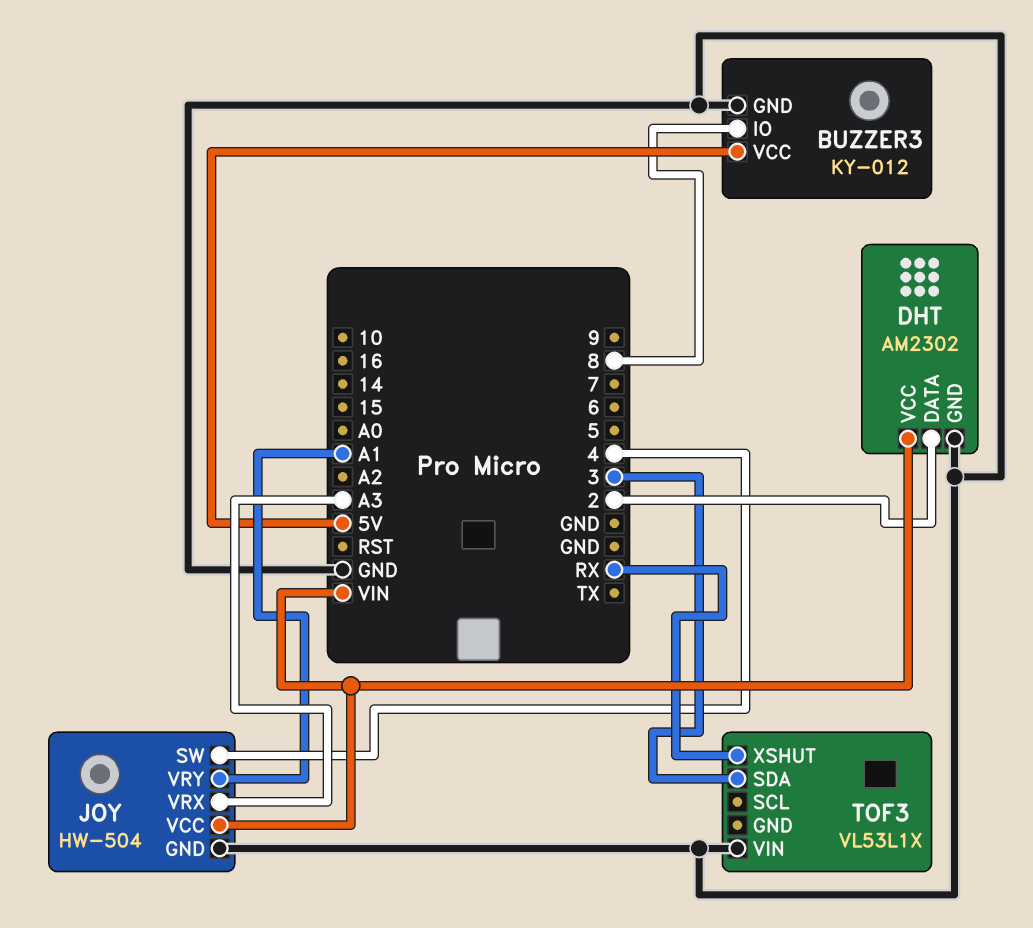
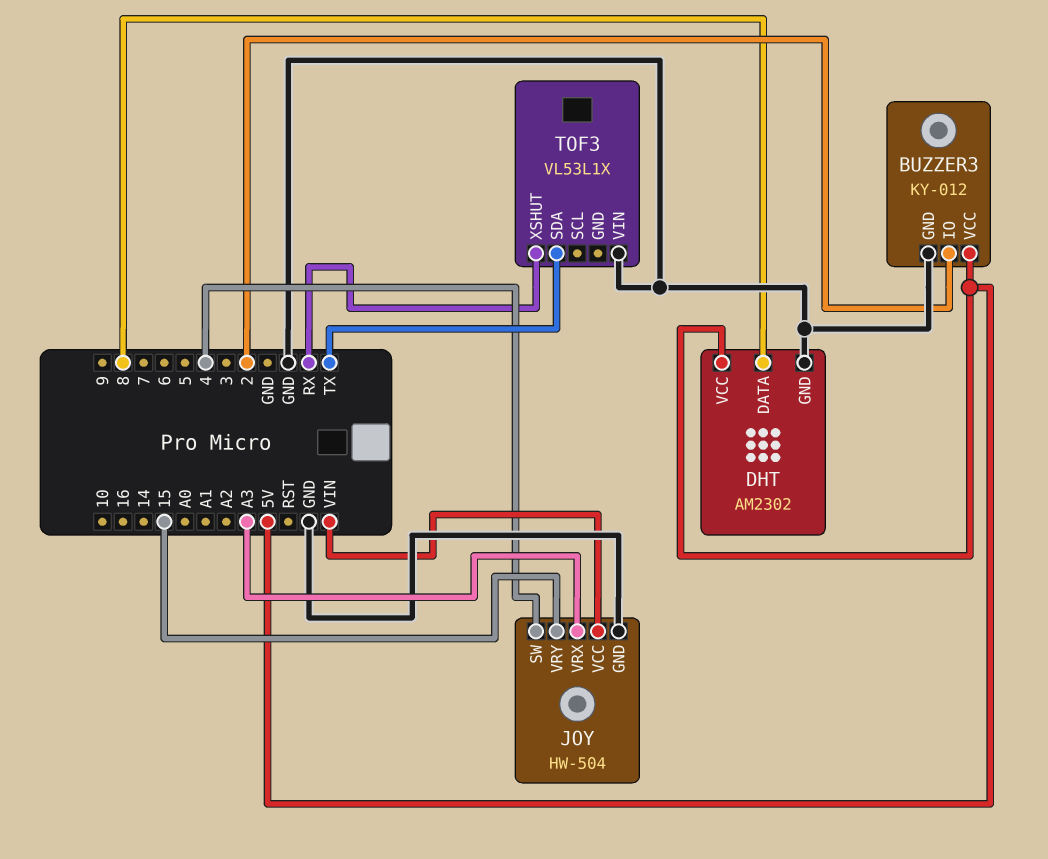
BUZZER3 pin IO: 8 -> 2
DHT pin DATA: 2 -> 8
DHT pin VCC: VIN -> 5V
JOY pin VRY: A1 -> 15
TOF3 pin SDA: 3 -> TX

